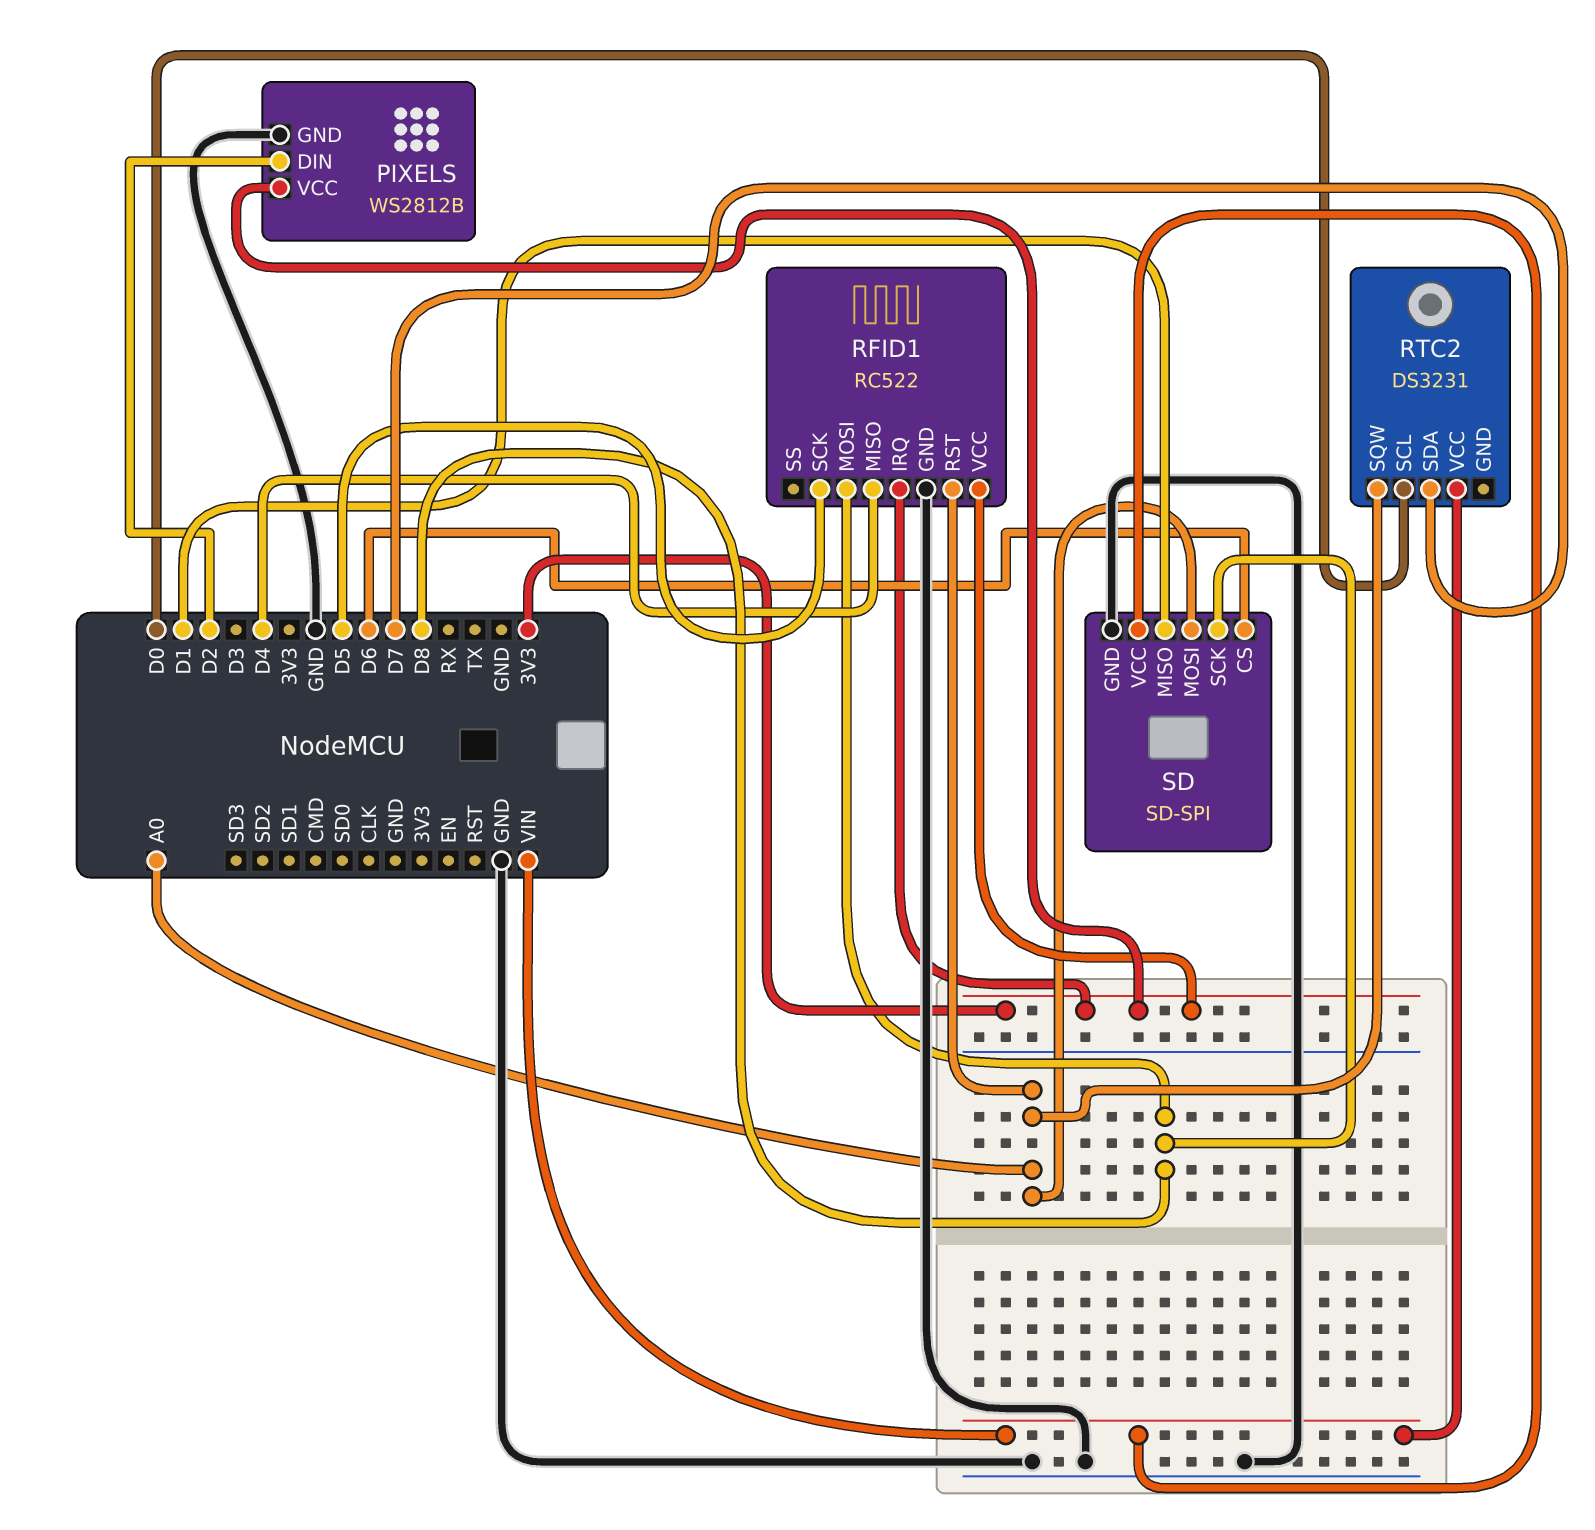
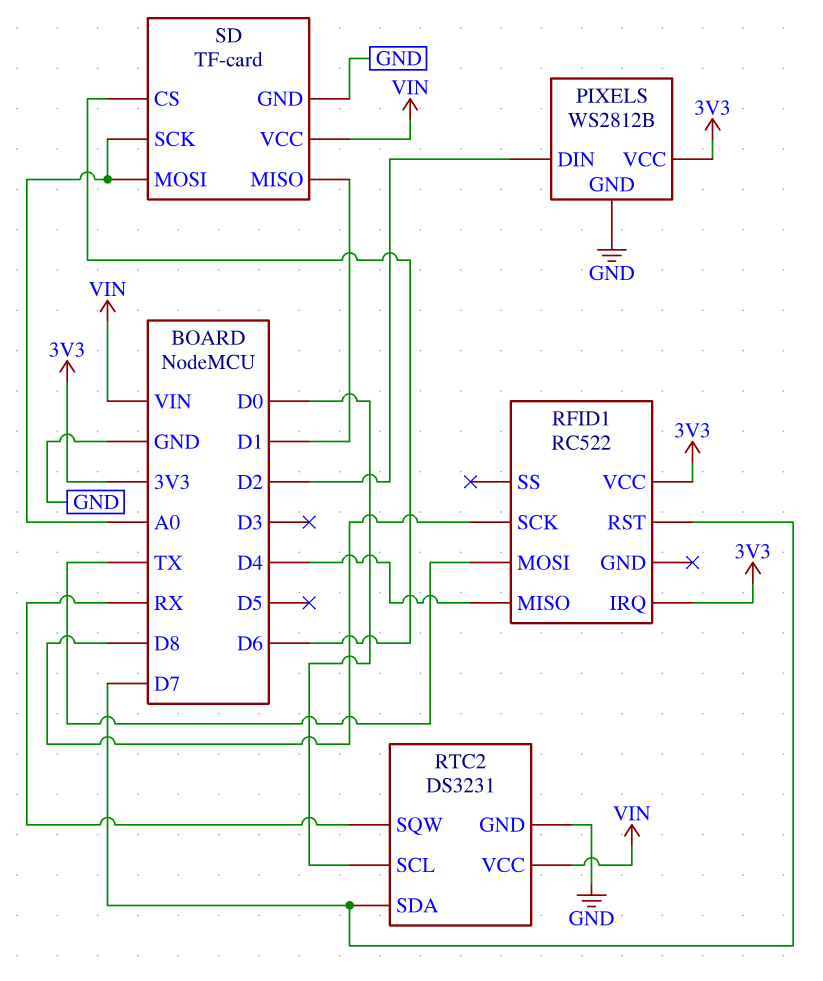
RFID1 pin GND: GND -> none
RFID1 pin MOSI: D8 -> TX
RFID1 pin RST: A0 -> D7
RFID1 pin SCK: D5 -> D8
RTC2 pin GND: none -> GND
RTC2 pin SQW: A0 -> RX
SD: SD-SPI -> TF-card
SD pin SCK: D8 -> A0

